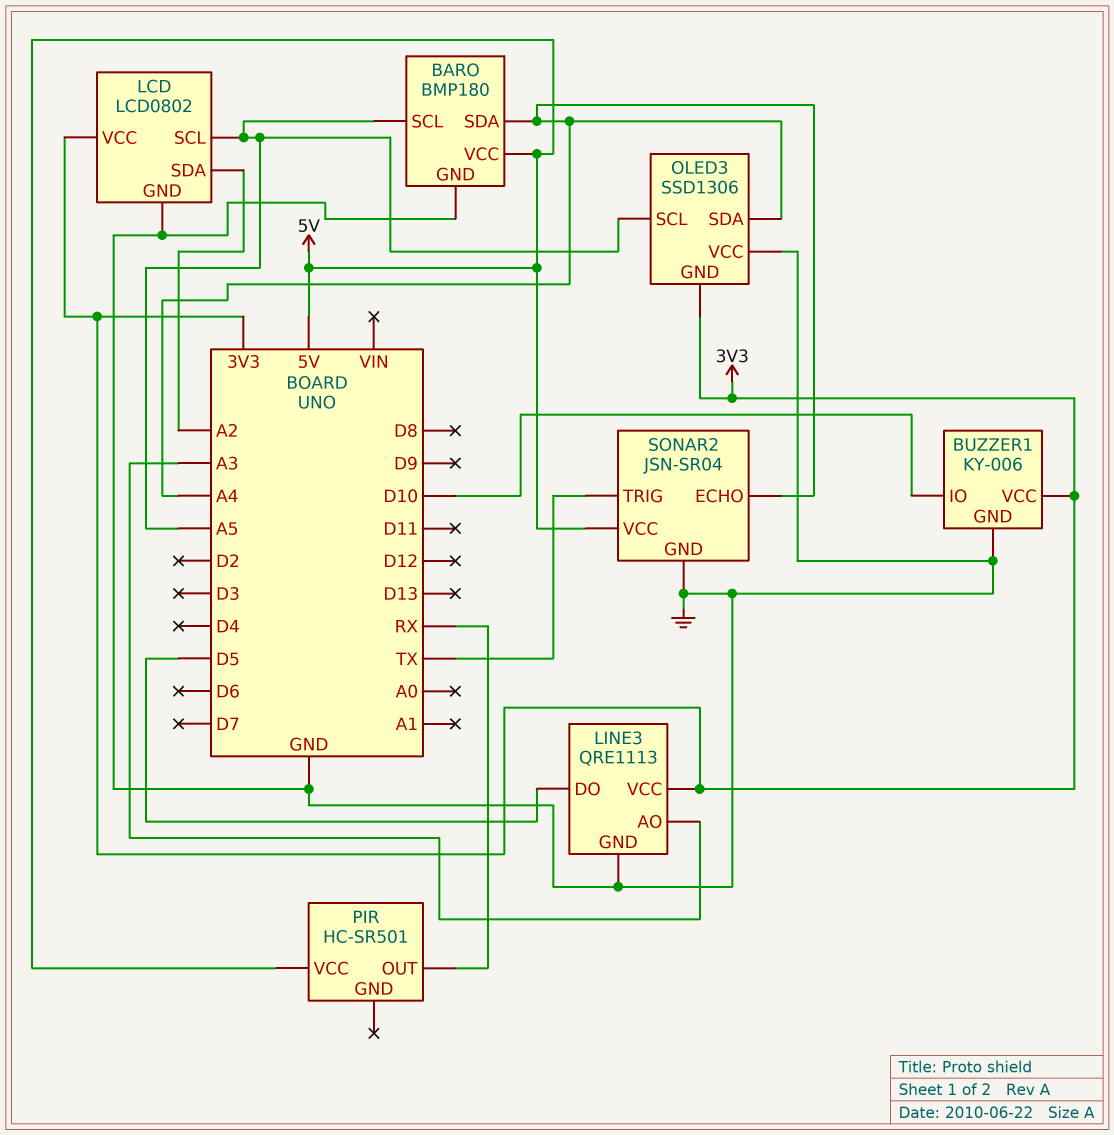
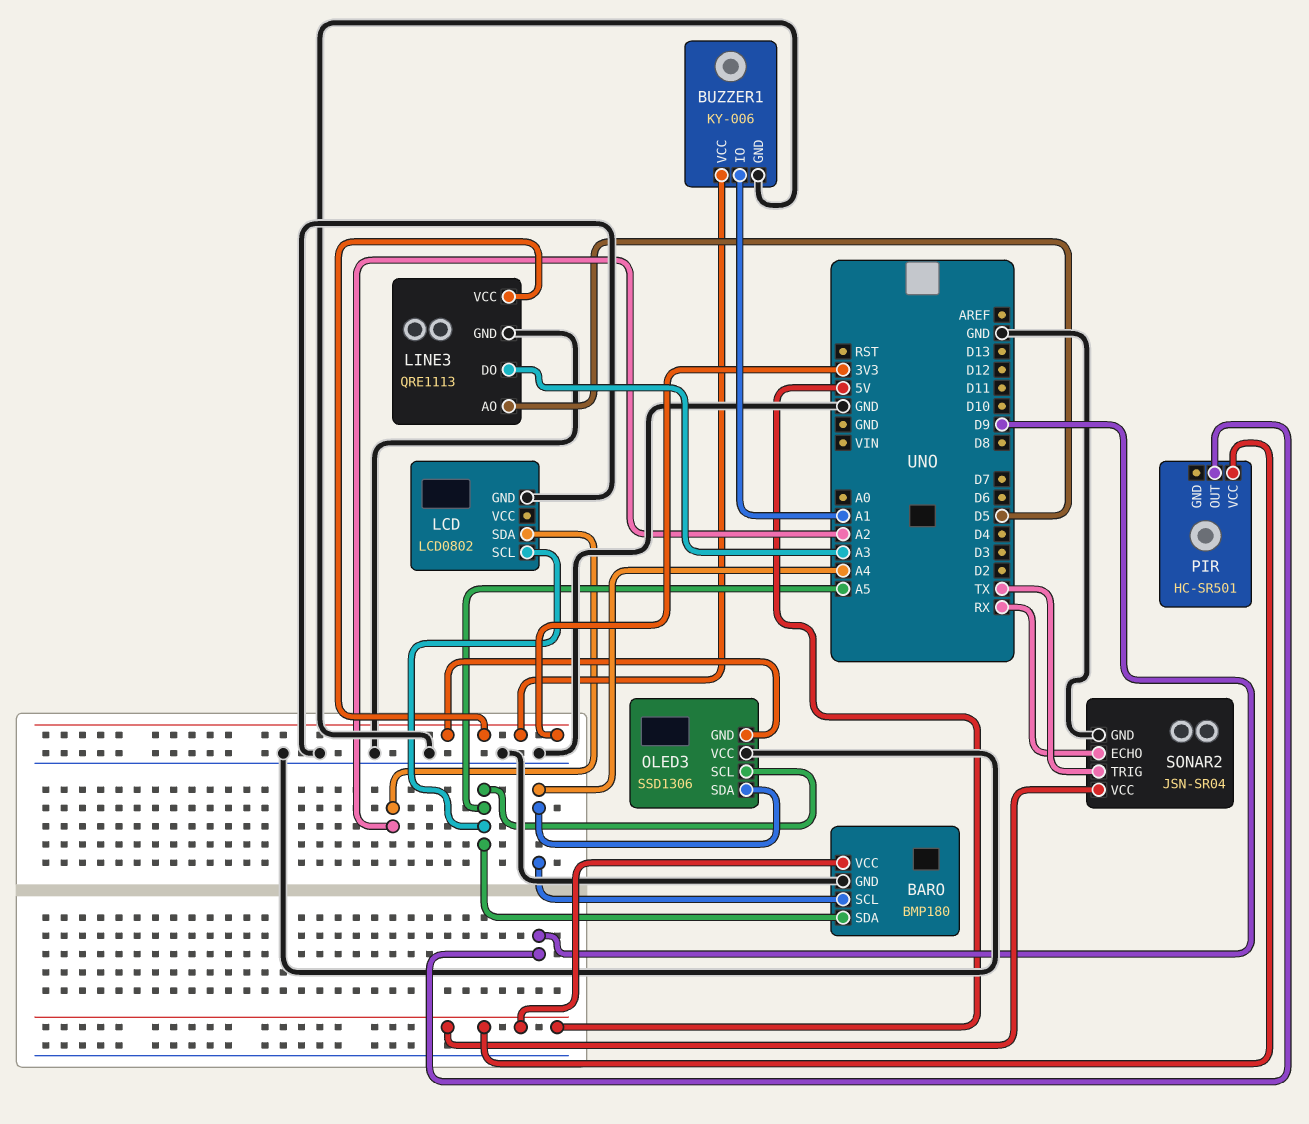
BARO pin SCL: A5 -> A4
BARO pin SDA: A4 -> A5
BUZZER1 pin IO: D10 -> A1
LCD pin VCC: 3V3 -> none
LINE3 pin AO: A3 -> D5
LINE3 pin DO: D5 -> A3
PIR pin OUT: RX -> D9
SONAR2 pin ECHO: A4 -> RX

